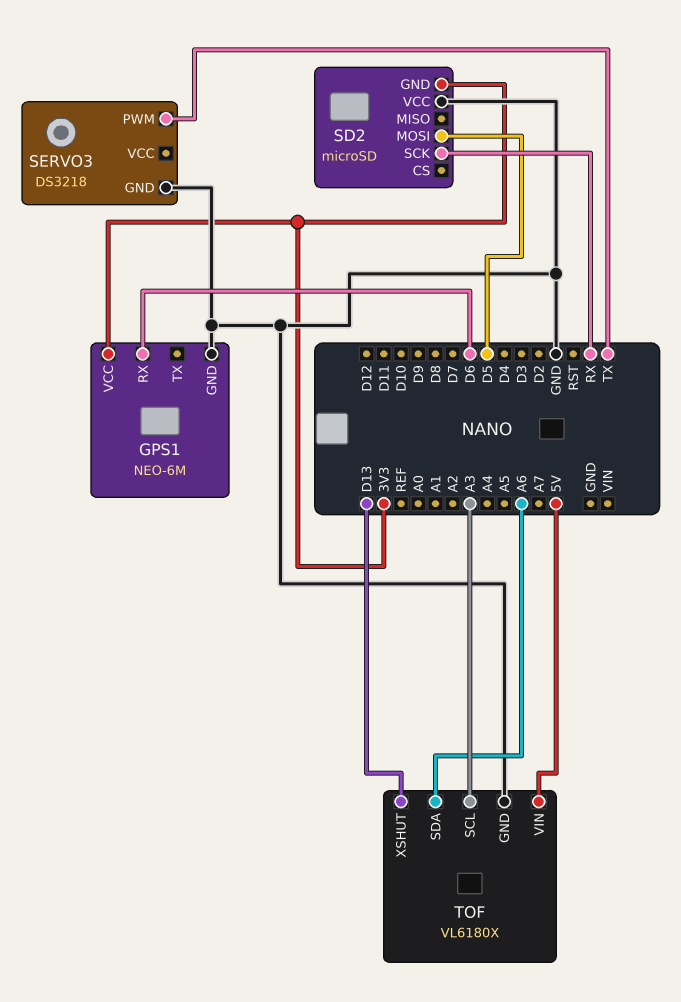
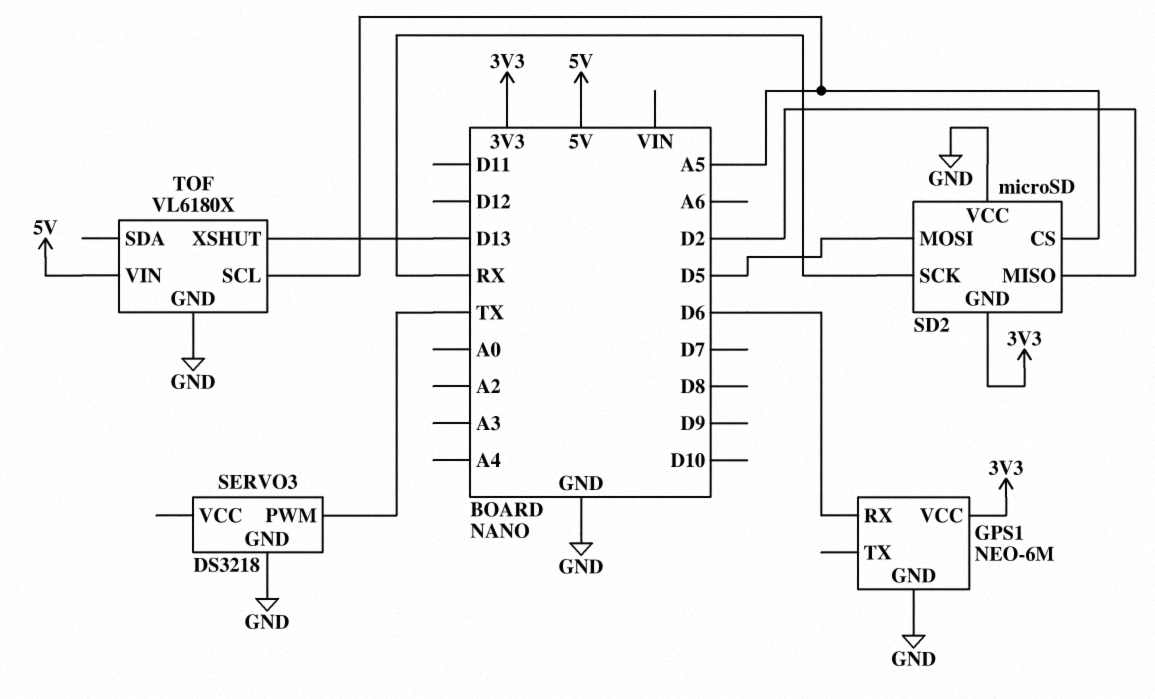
SD2 pin CS: none -> A5
SD2 pin MISO: none -> D2
TOF pin SCL: A3 -> A5
TOF pin SDA: A6 -> none

